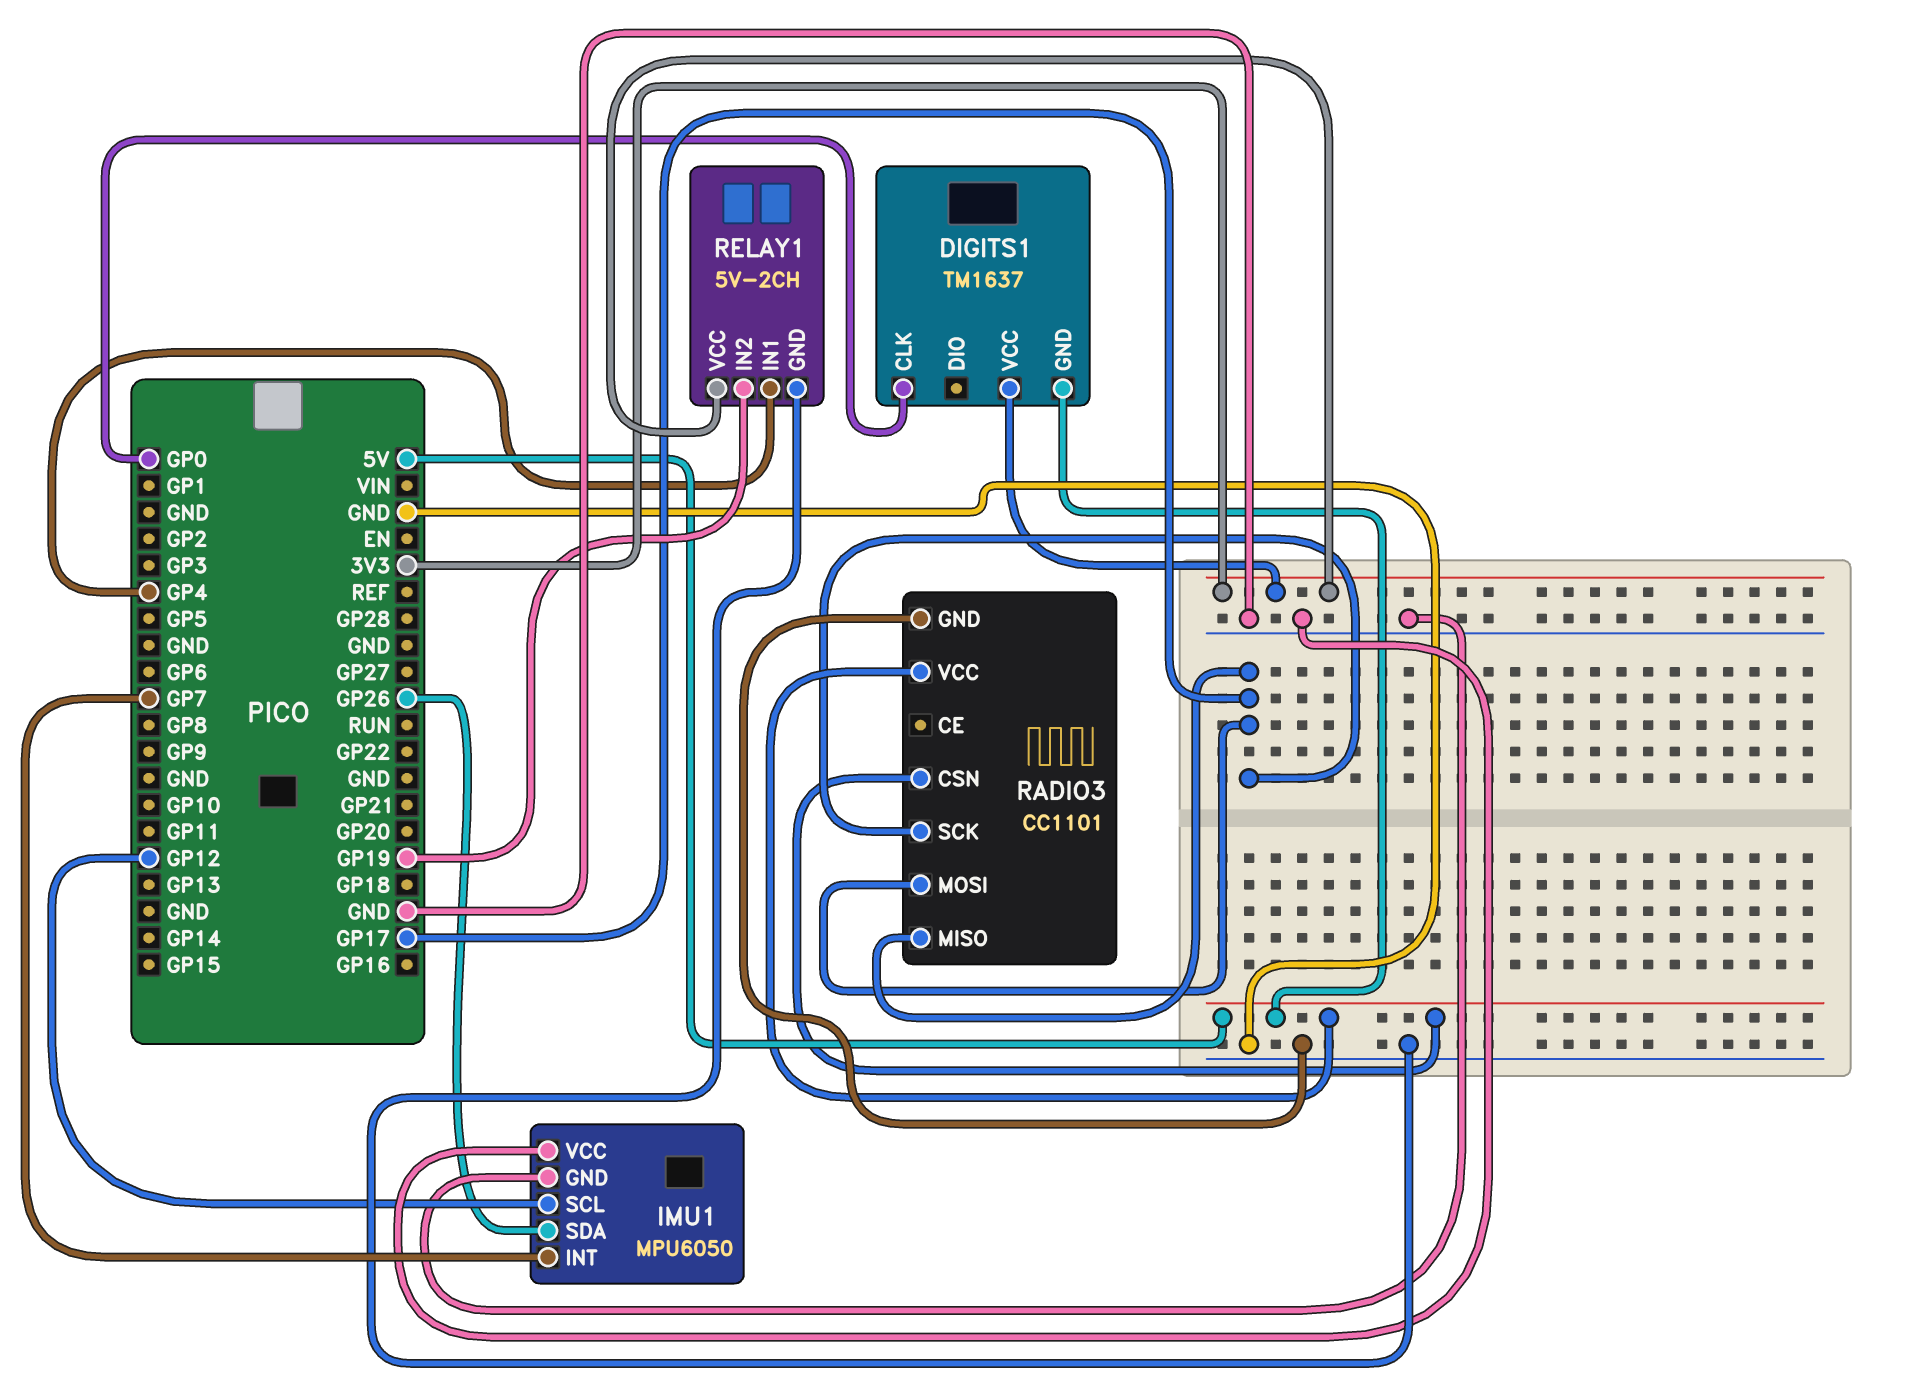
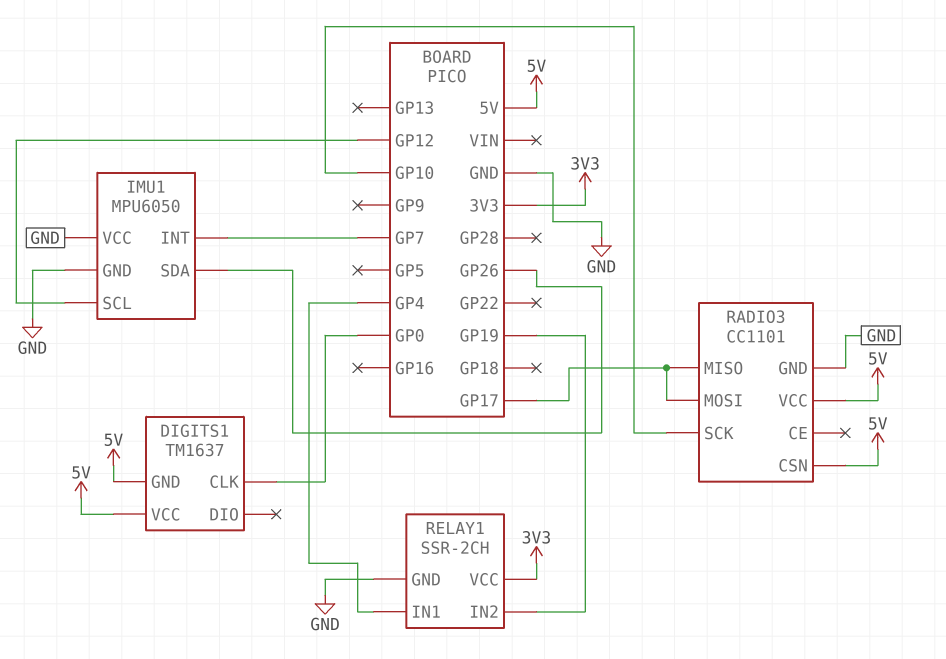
DIGITS1 pin VCC: 3V3 -> 5V
RADIO3 pin SCK: GP17 -> GP10
RELAY1: 5V-2CH -> SSR-2CH

